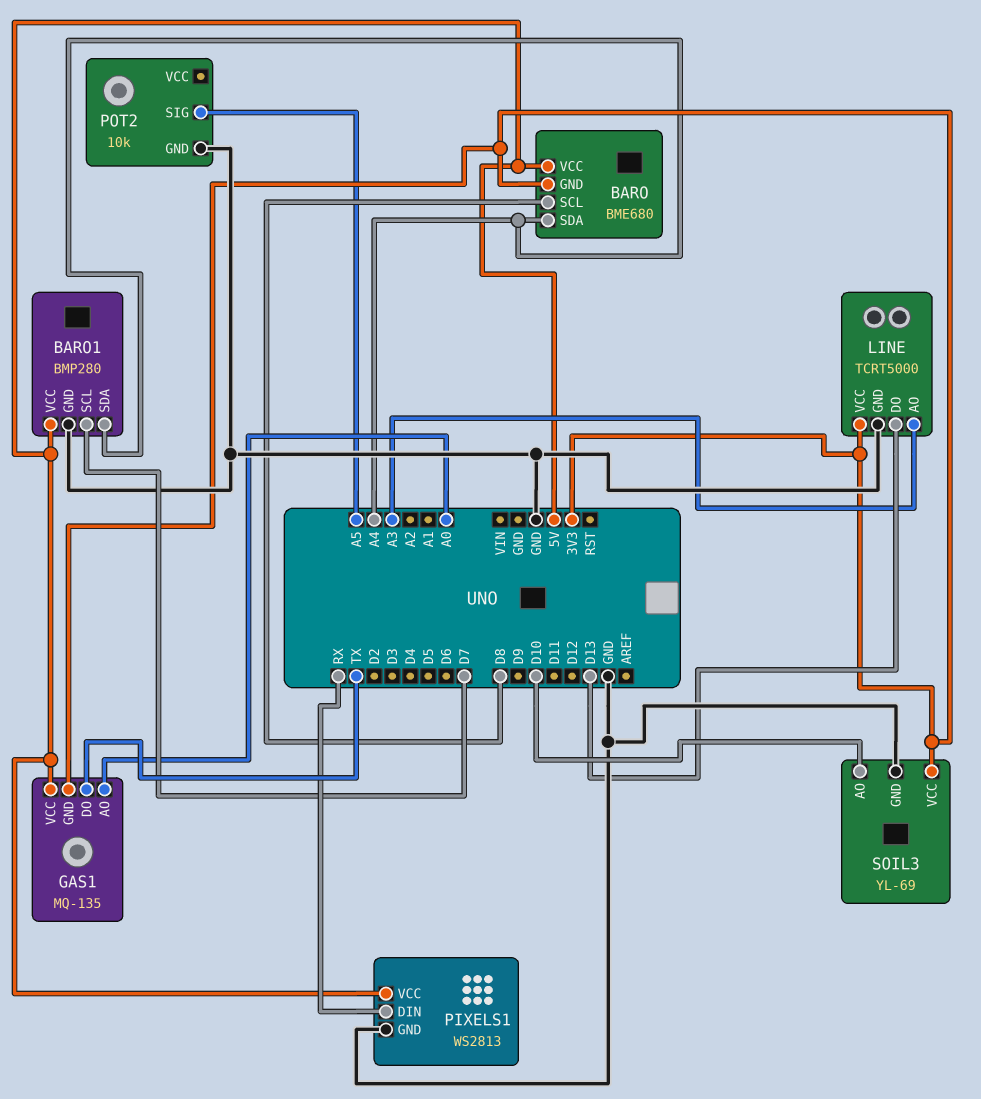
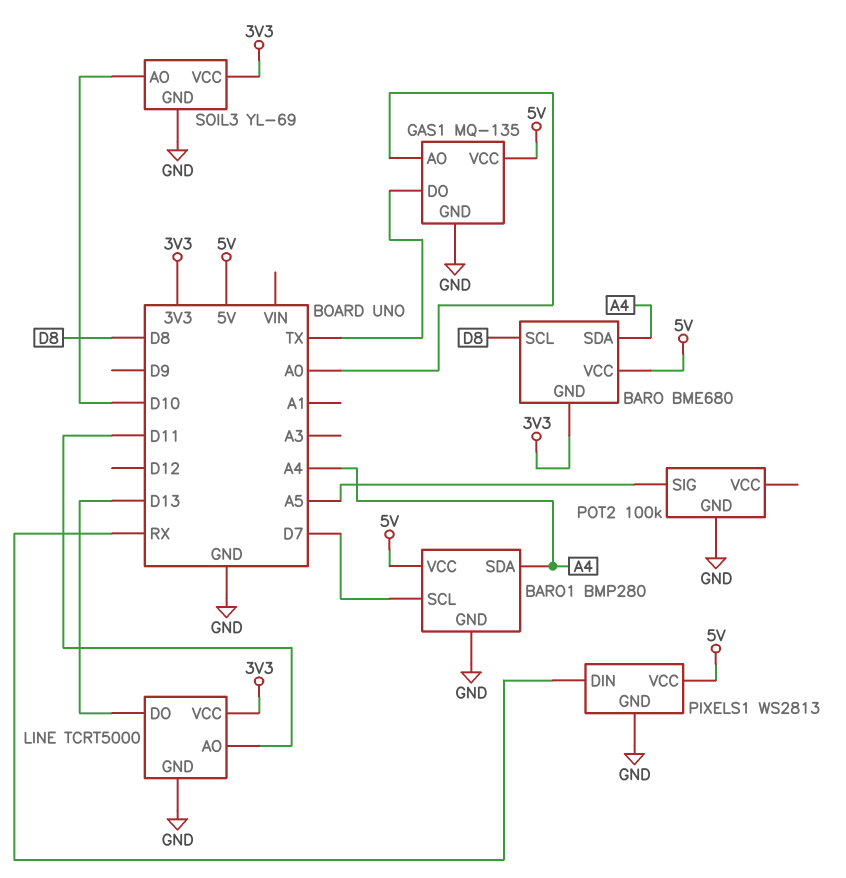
GAS1 pin GND: 3V3 -> GND
LINE pin AO: A3 -> D11
POT2: 10k -> 100k

